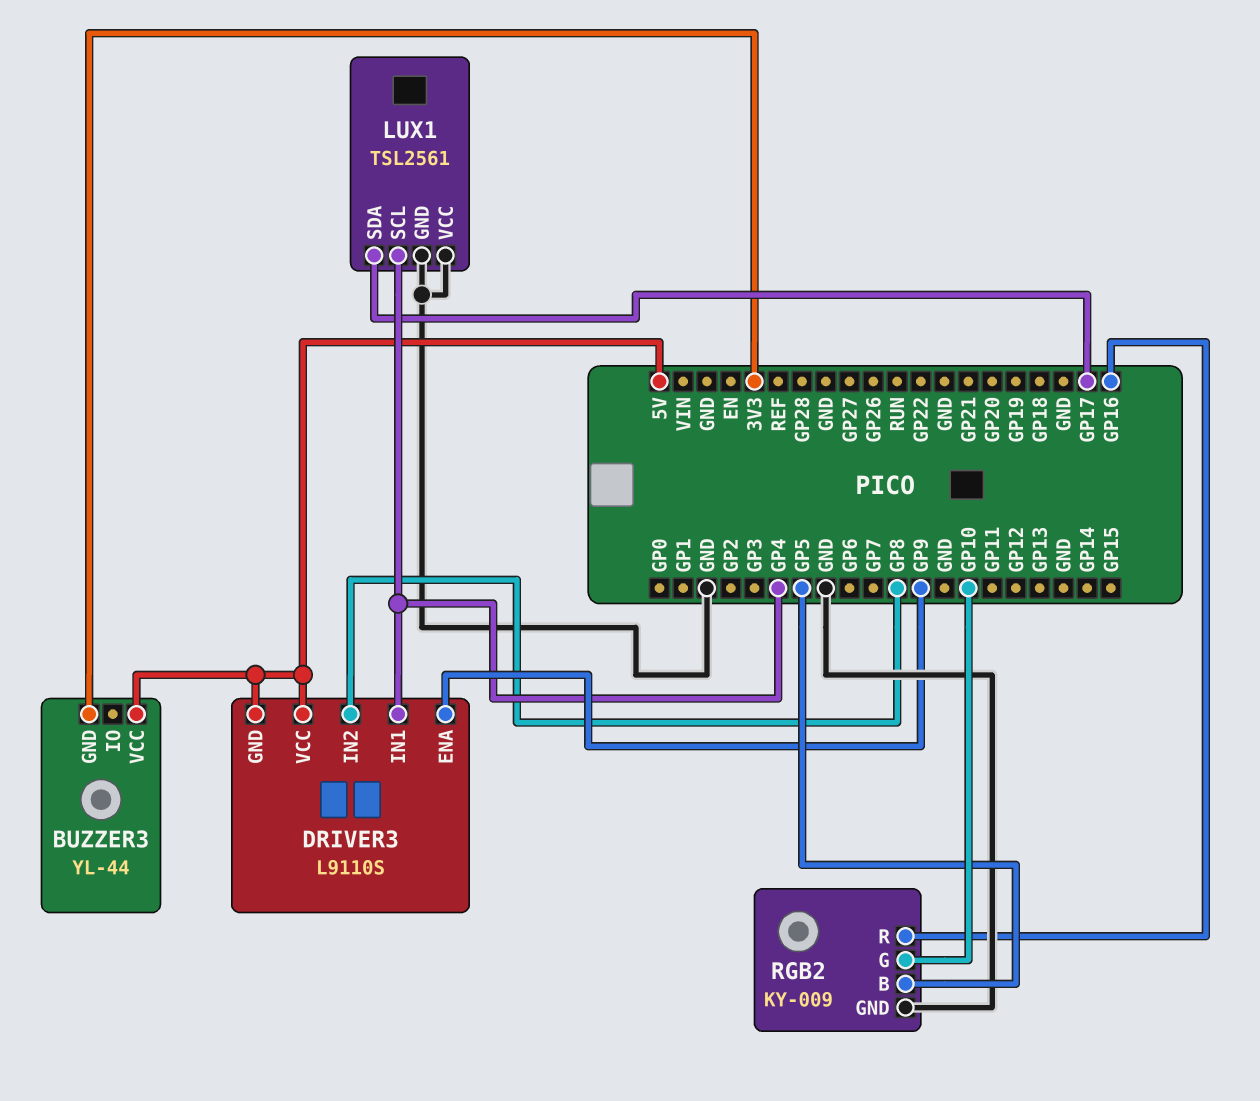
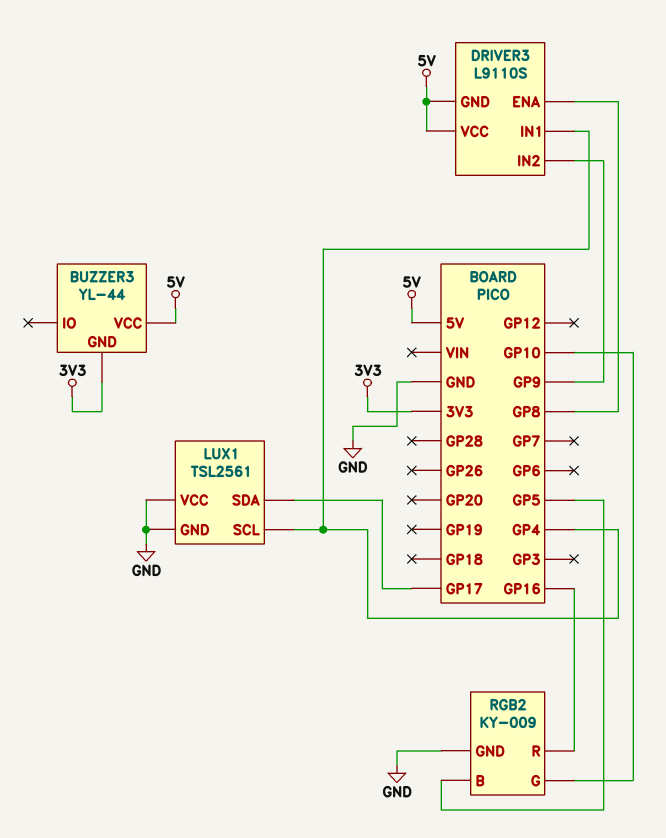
DRIVER3 pin ENA: GP9 -> GP8
DRIVER3 pin IN2: GP8 -> GP9

